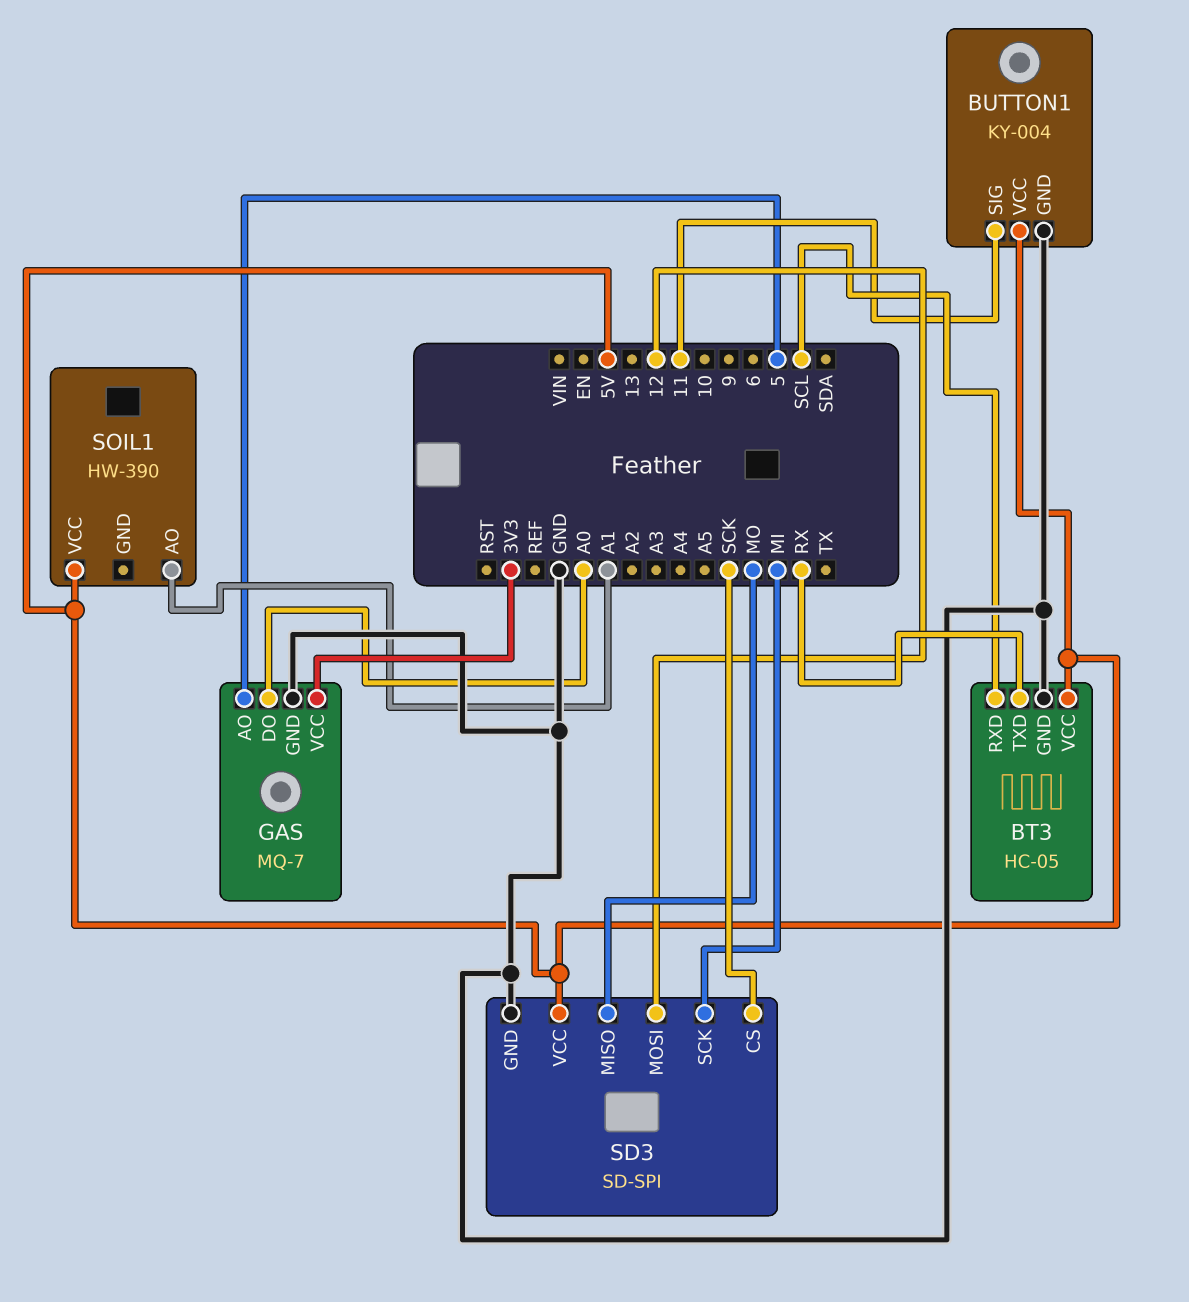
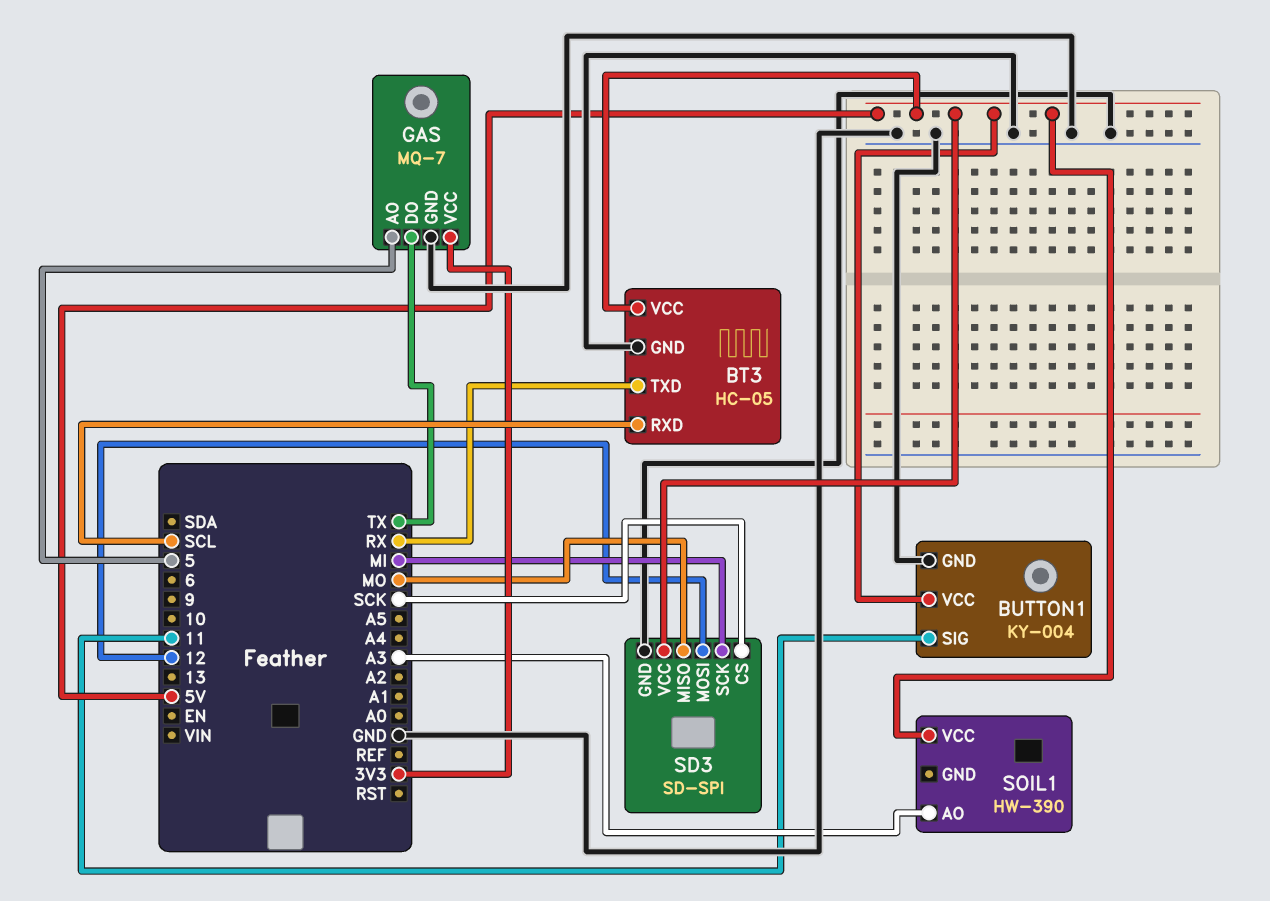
GAS pin DO: A0 -> TX
SOIL1 pin AO: A1 -> A3

